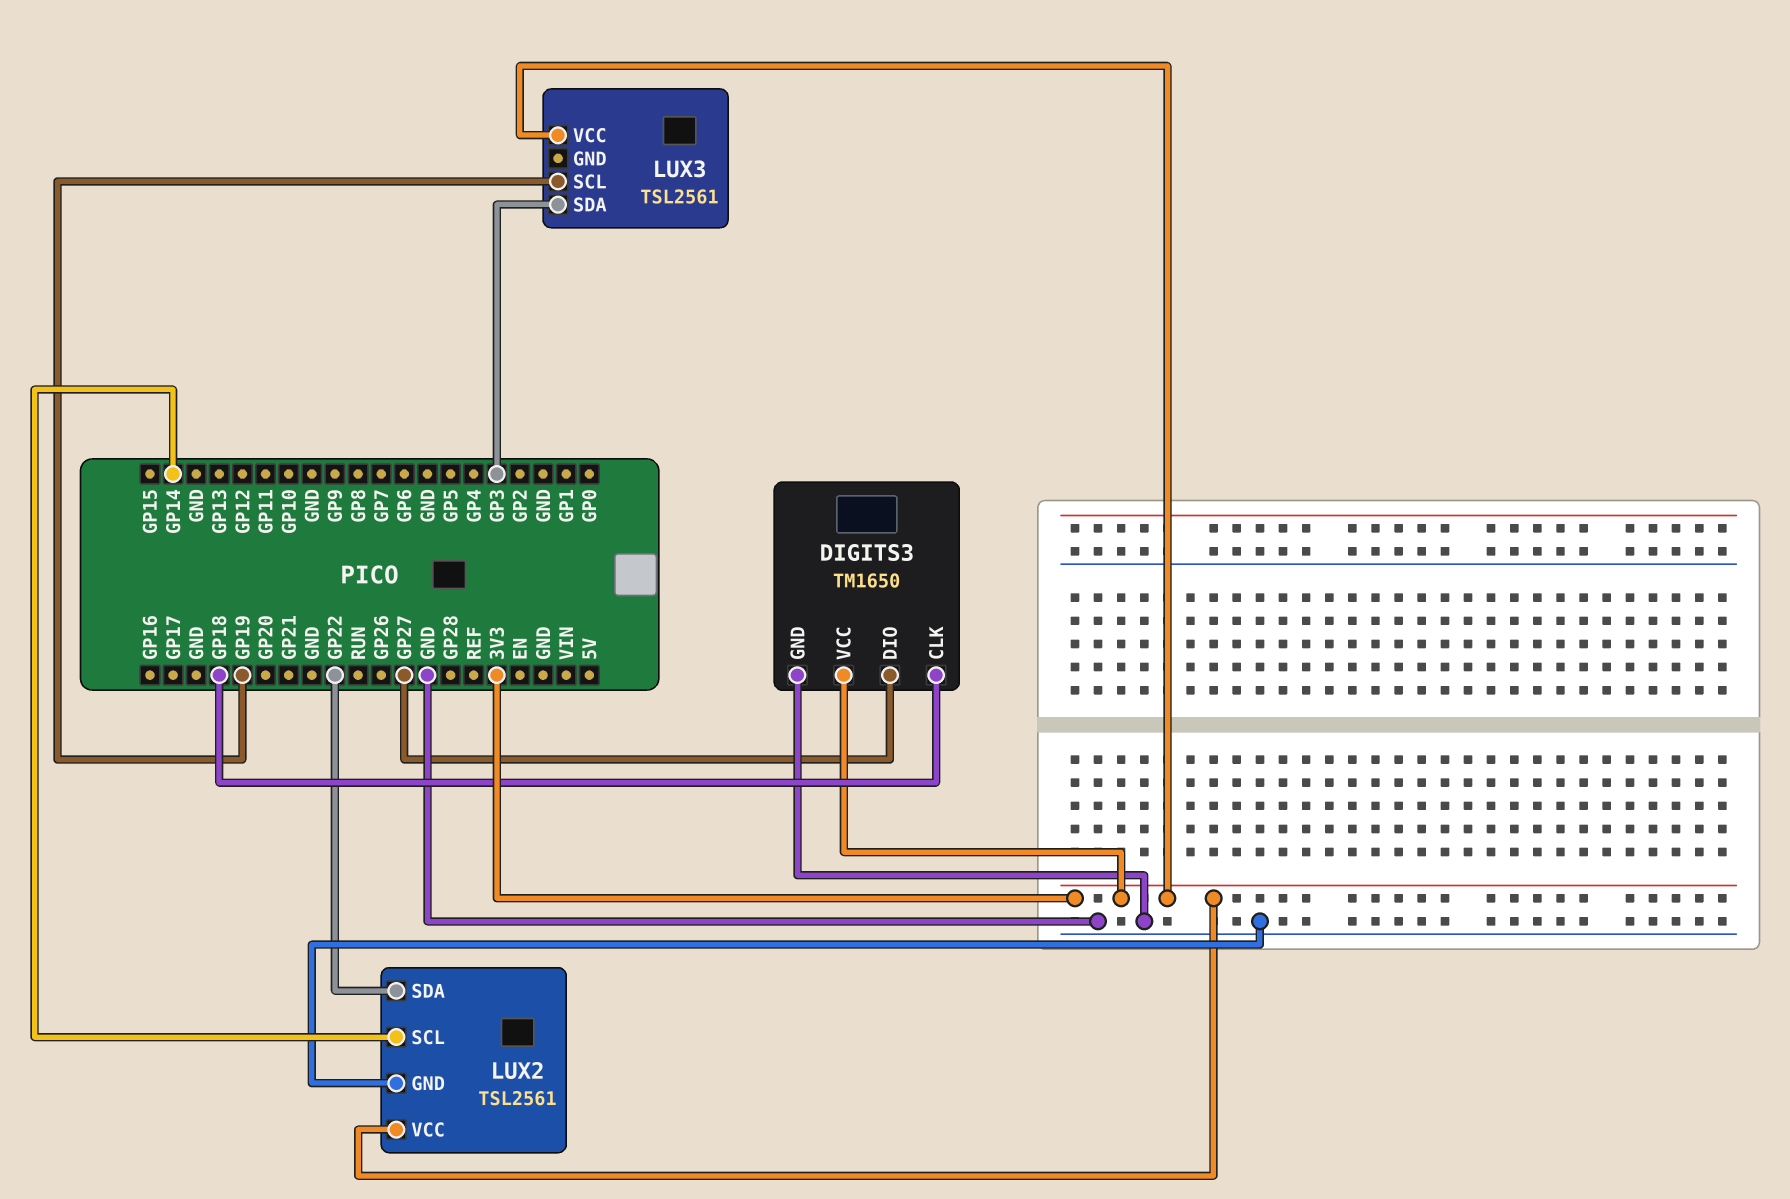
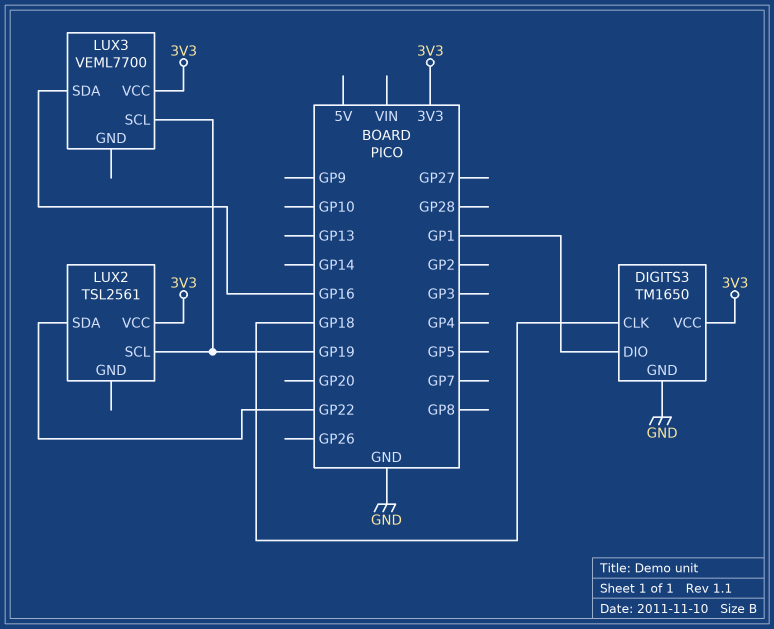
DIGITS3 pin DIO: GP27 -> GP1
LUX2 pin GND: GND -> none
LUX2 pin SCL: GP14 -> GP19
LUX3: TSL2561 -> VEML7700
LUX3 pin SDA: GP3 -> GP16

